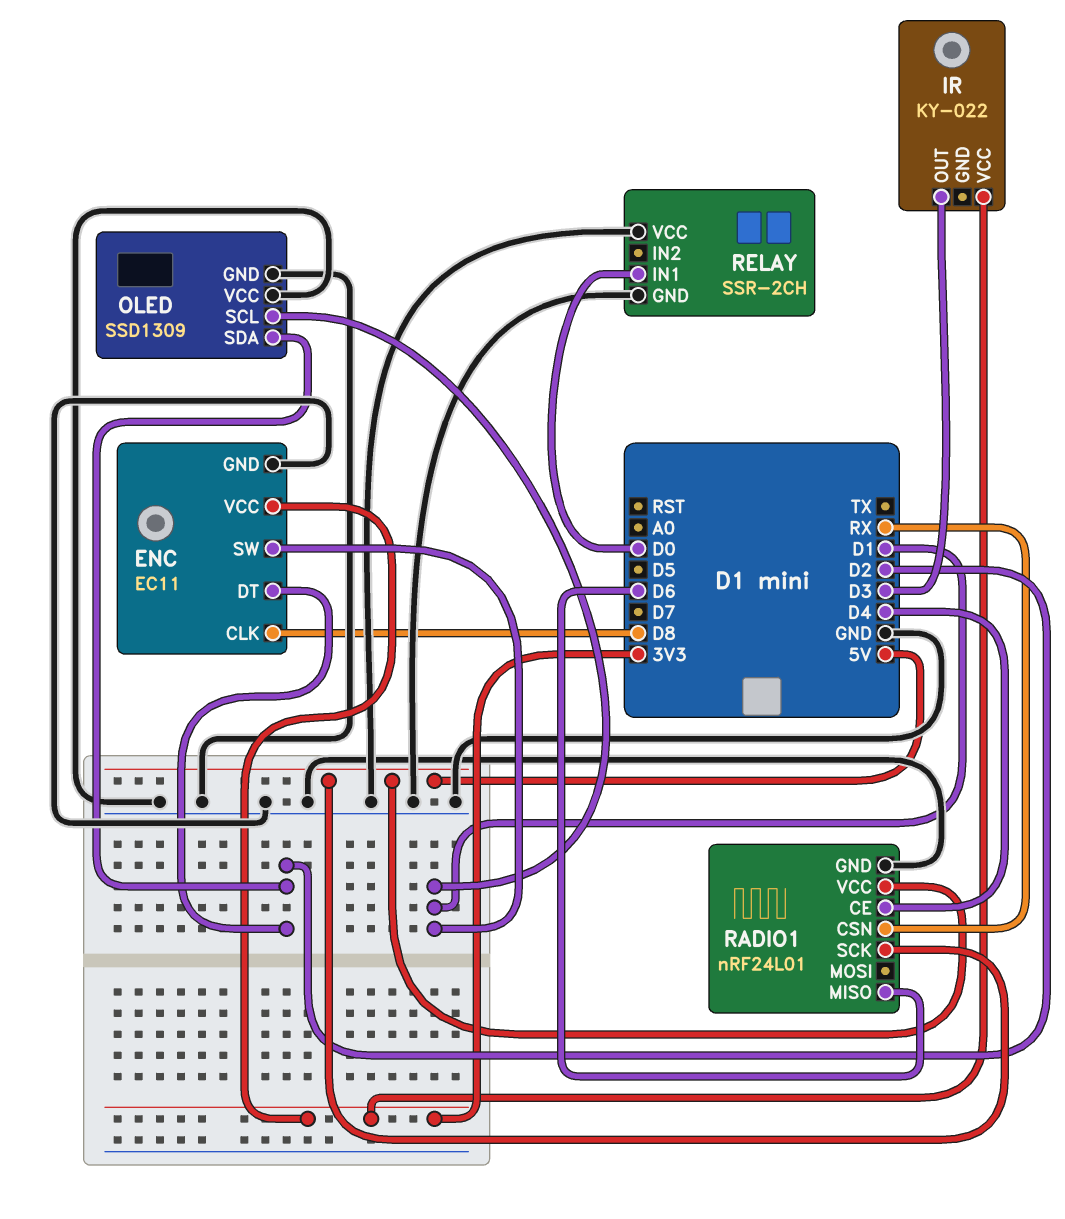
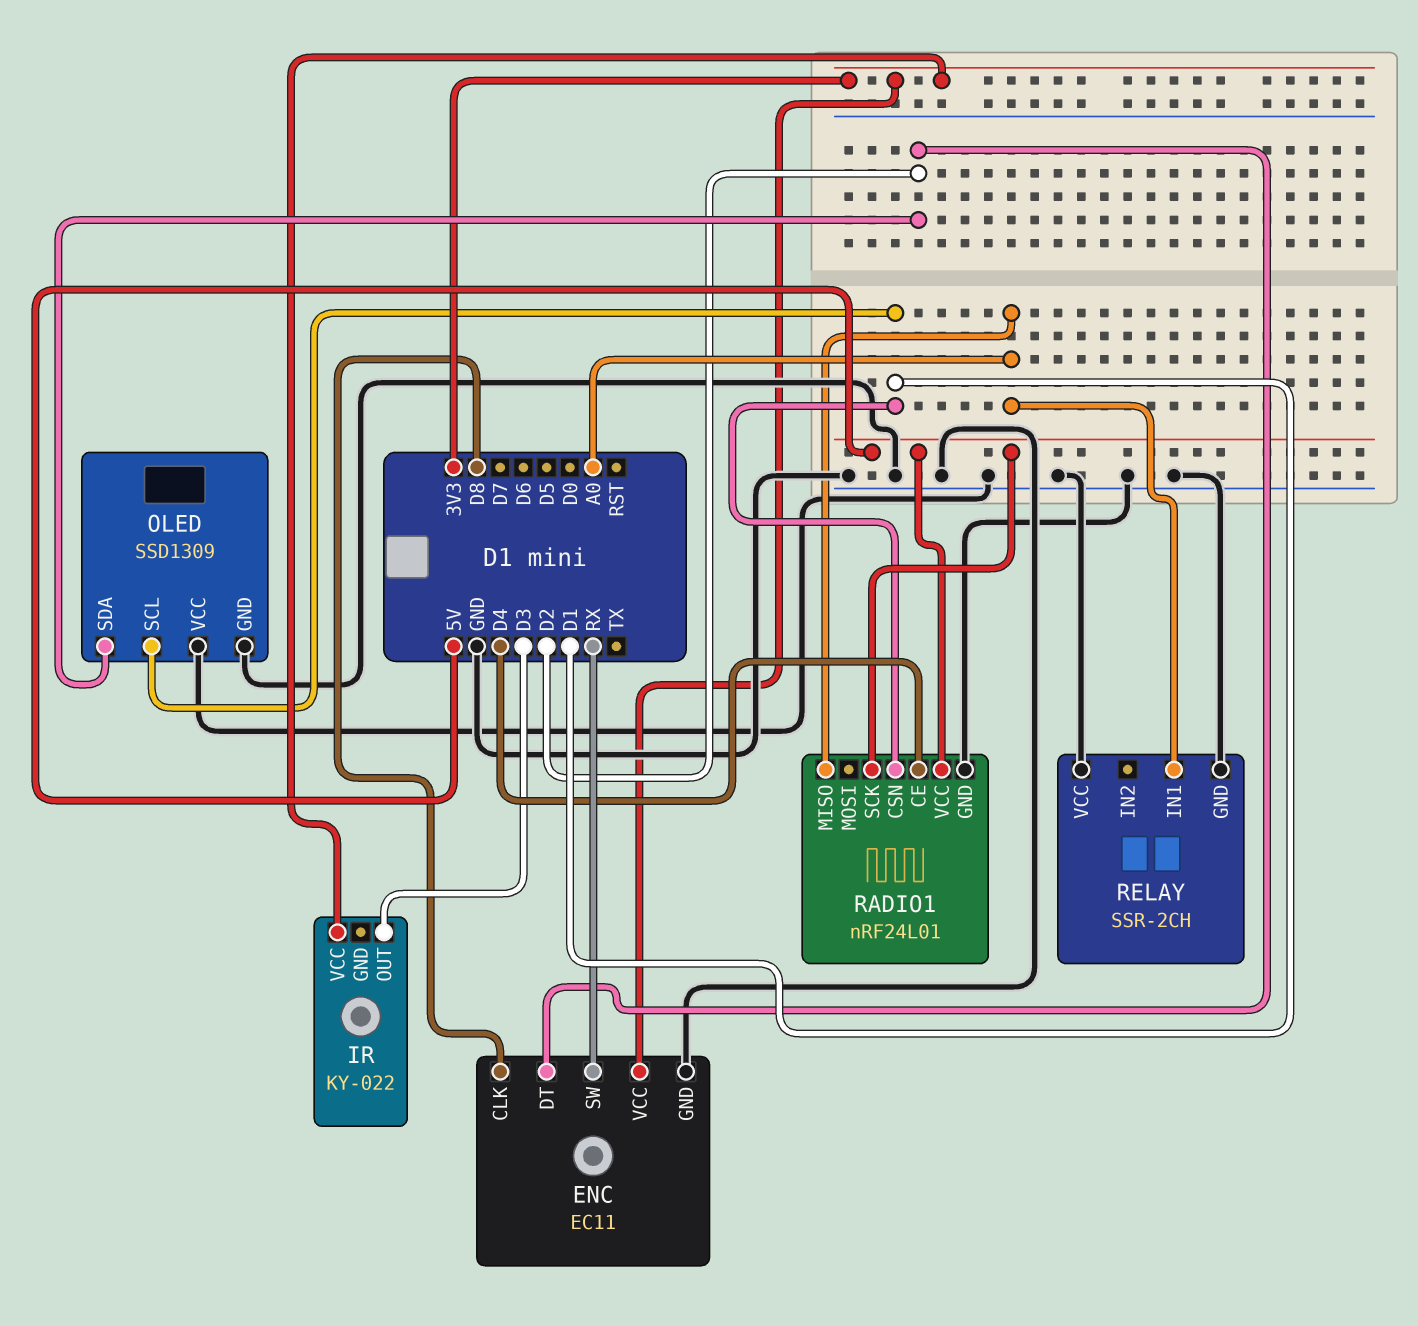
ENC pin SW: D1 -> RX
RADIO1 pin CSN: RX -> D1
RADIO1 pin MISO: D6 -> A0
RELAY pin IN1: D0 -> A0

